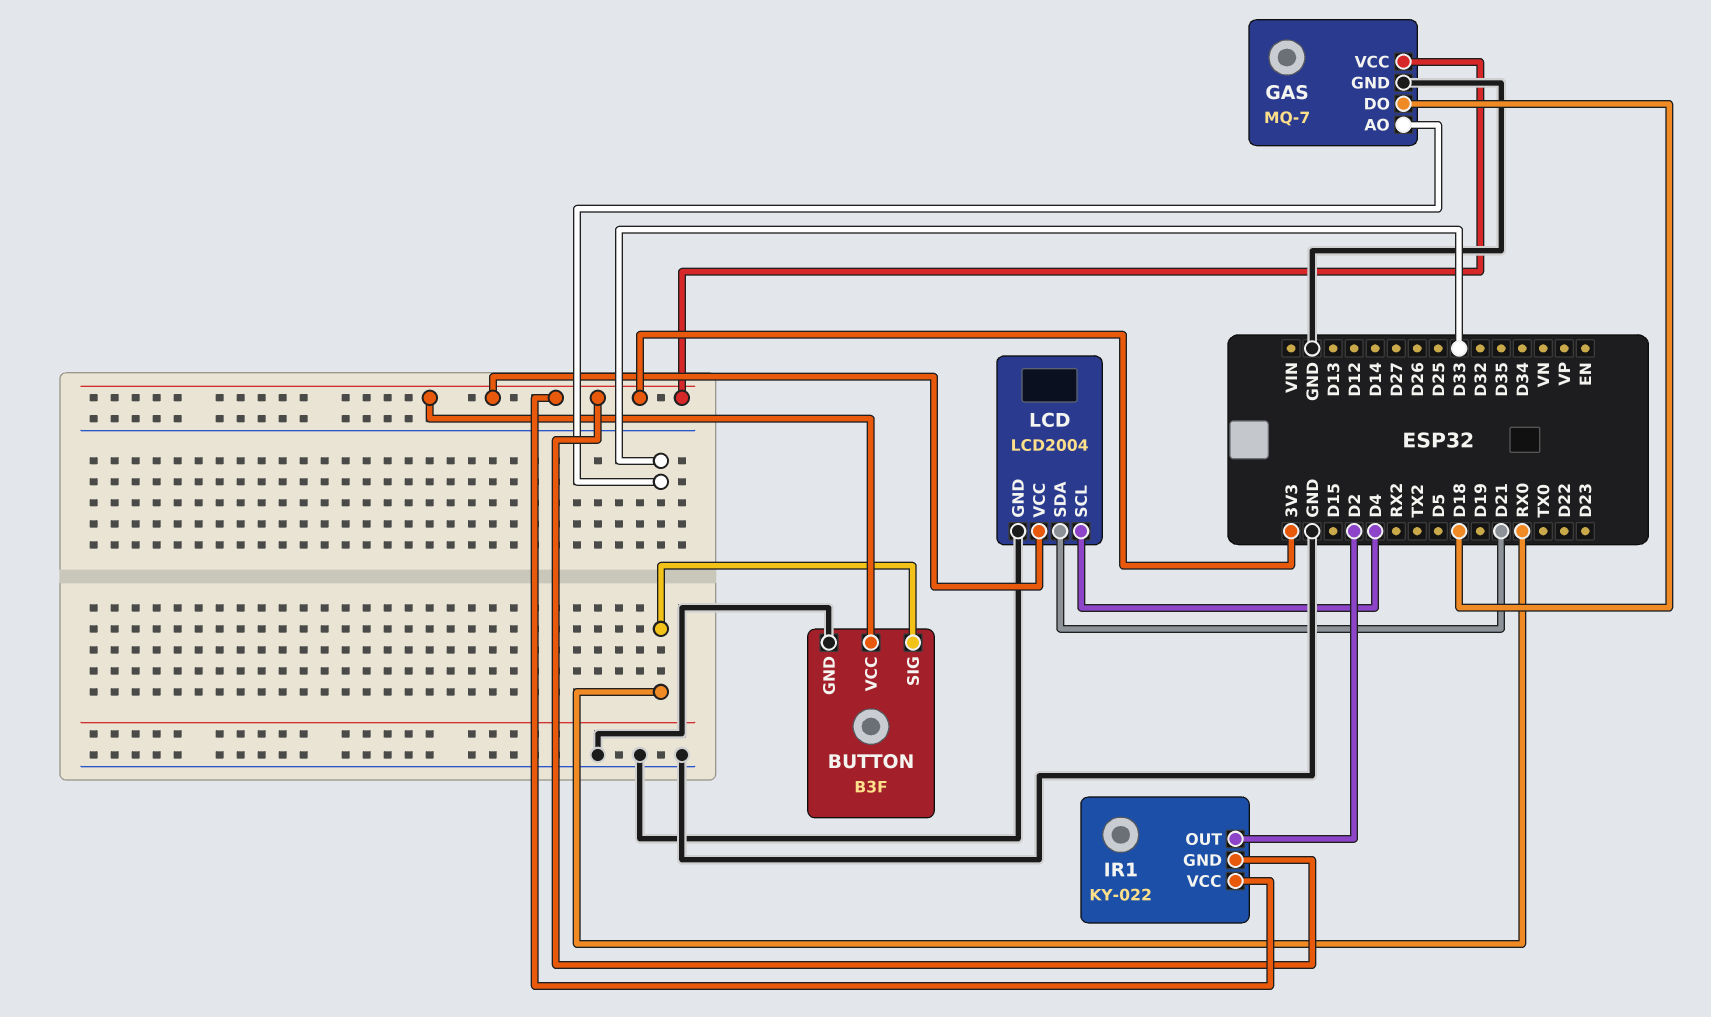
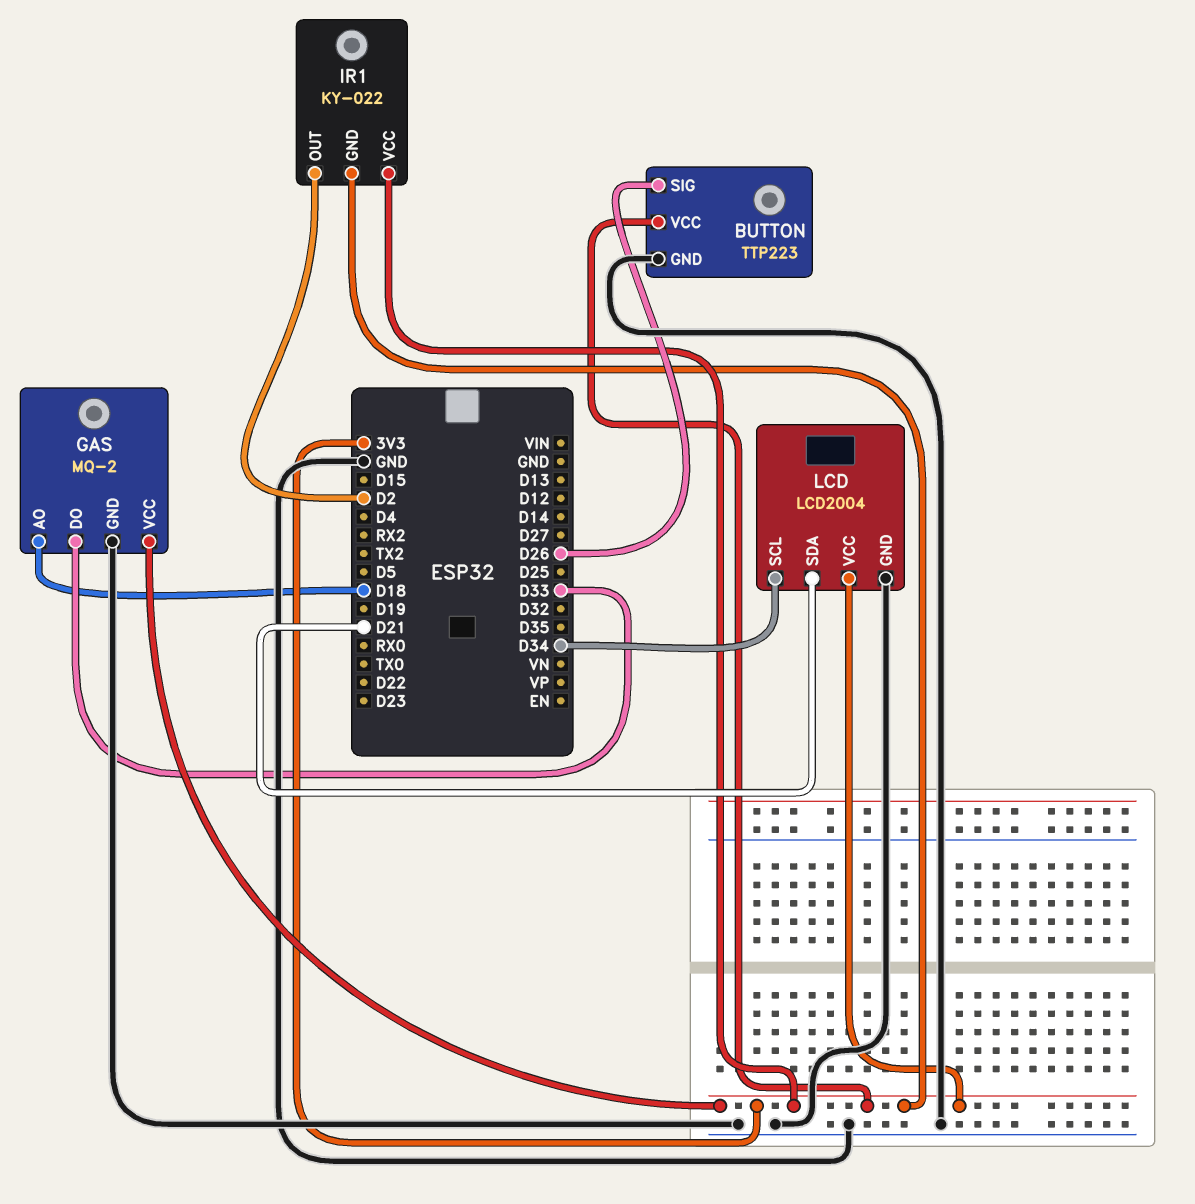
BUTTON: B3F -> TTP223
BUTTON pin SIG: RX0 -> D26
GAS: MQ-7 -> MQ-2
GAS pin AO: D33 -> D18
GAS pin DO: D18 -> D33
LCD pin SCL: D4 -> D34

